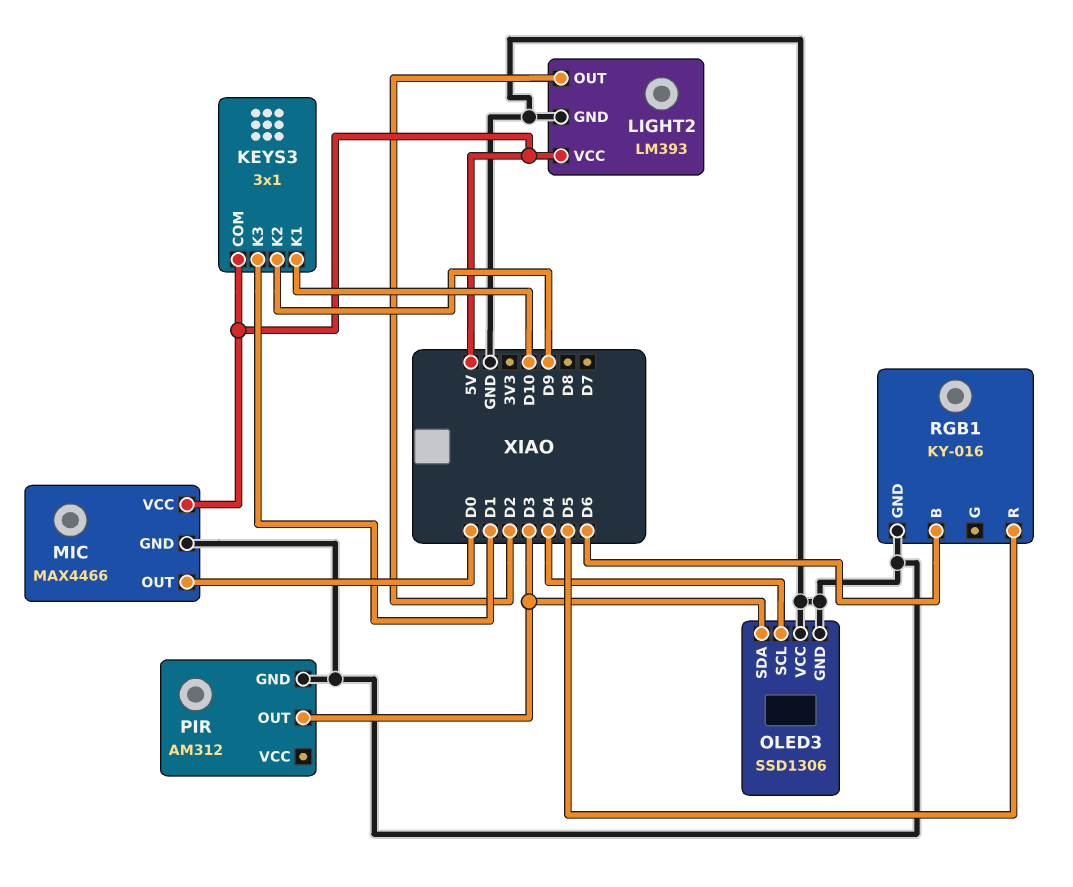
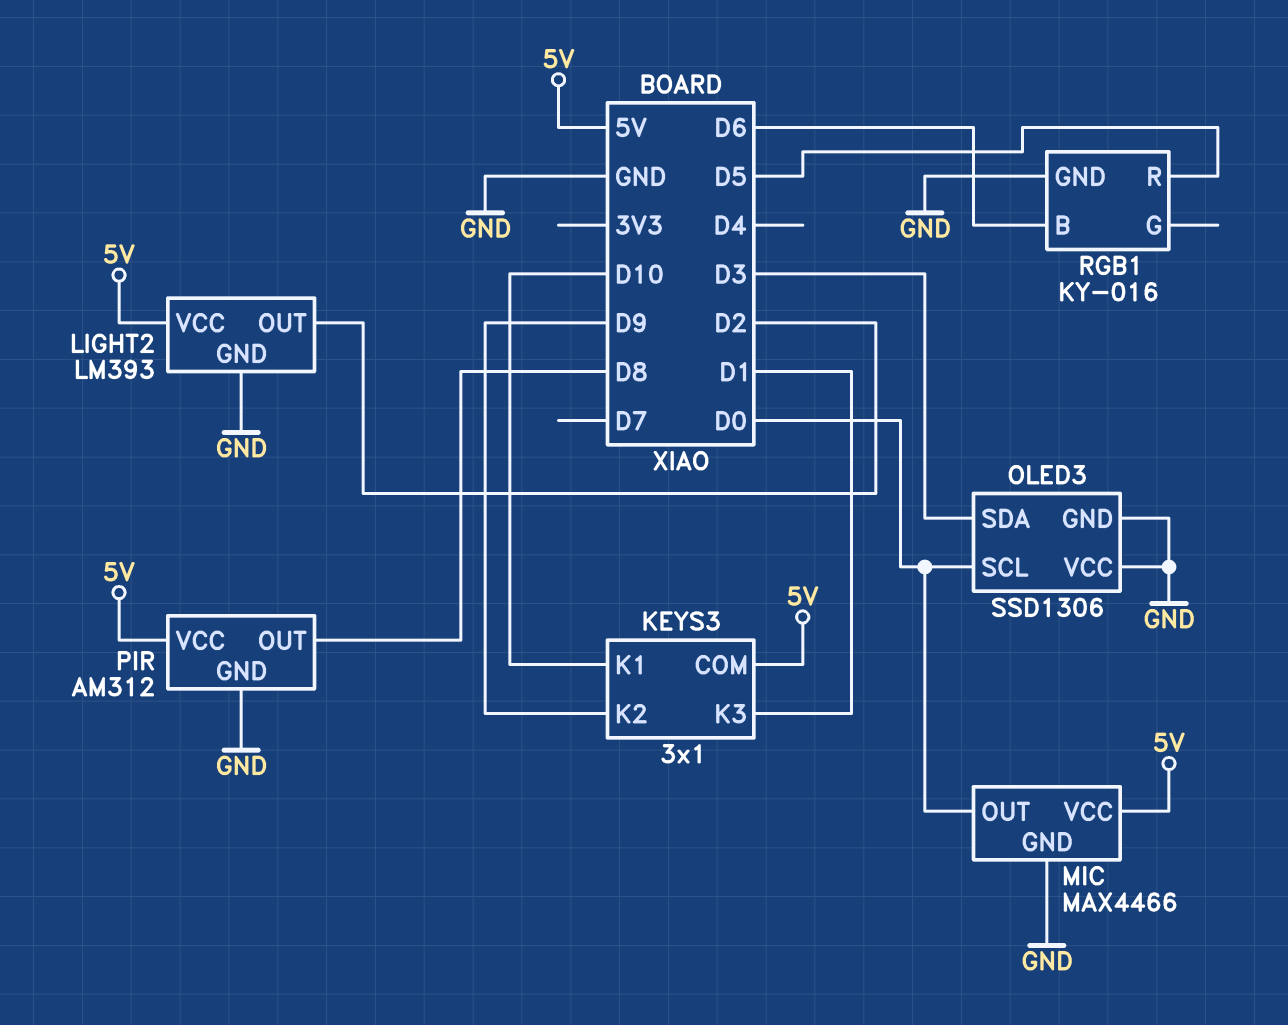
OLED3 pin SCL: D4 -> D0
PIR pin OUT: D3 -> D8
PIR pin VCC: none -> 5V

